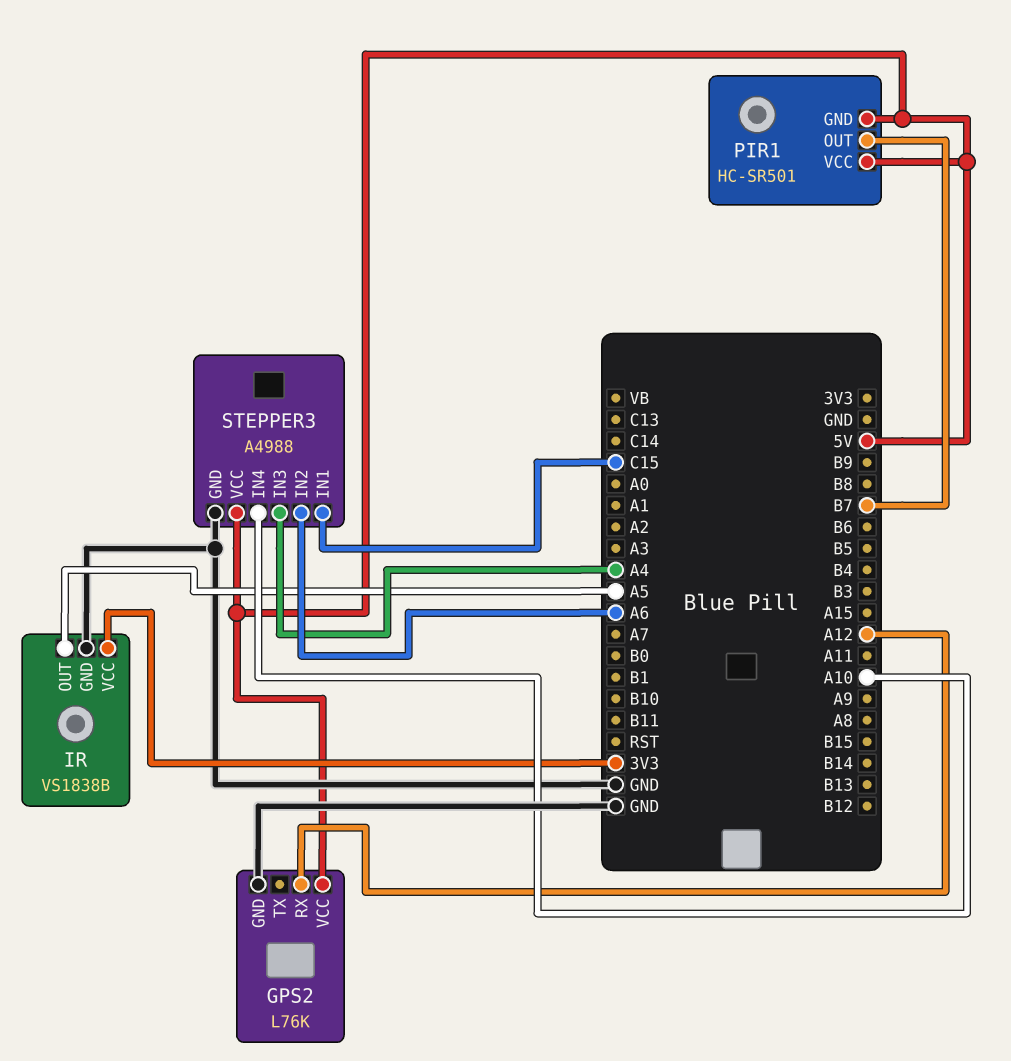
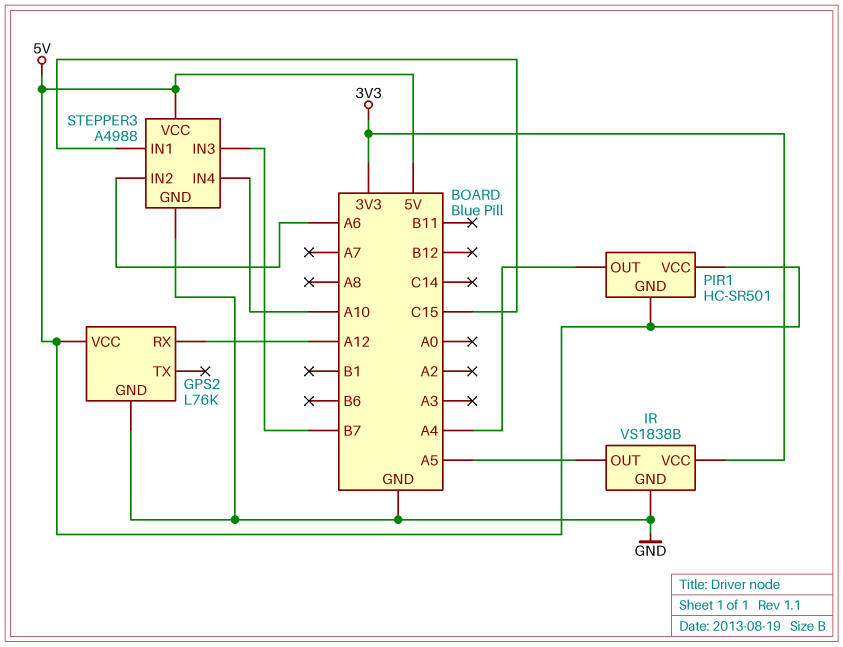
PIR1 pin OUT: B7 -> A4
STEPPER3 pin IN3: A4 -> B7

